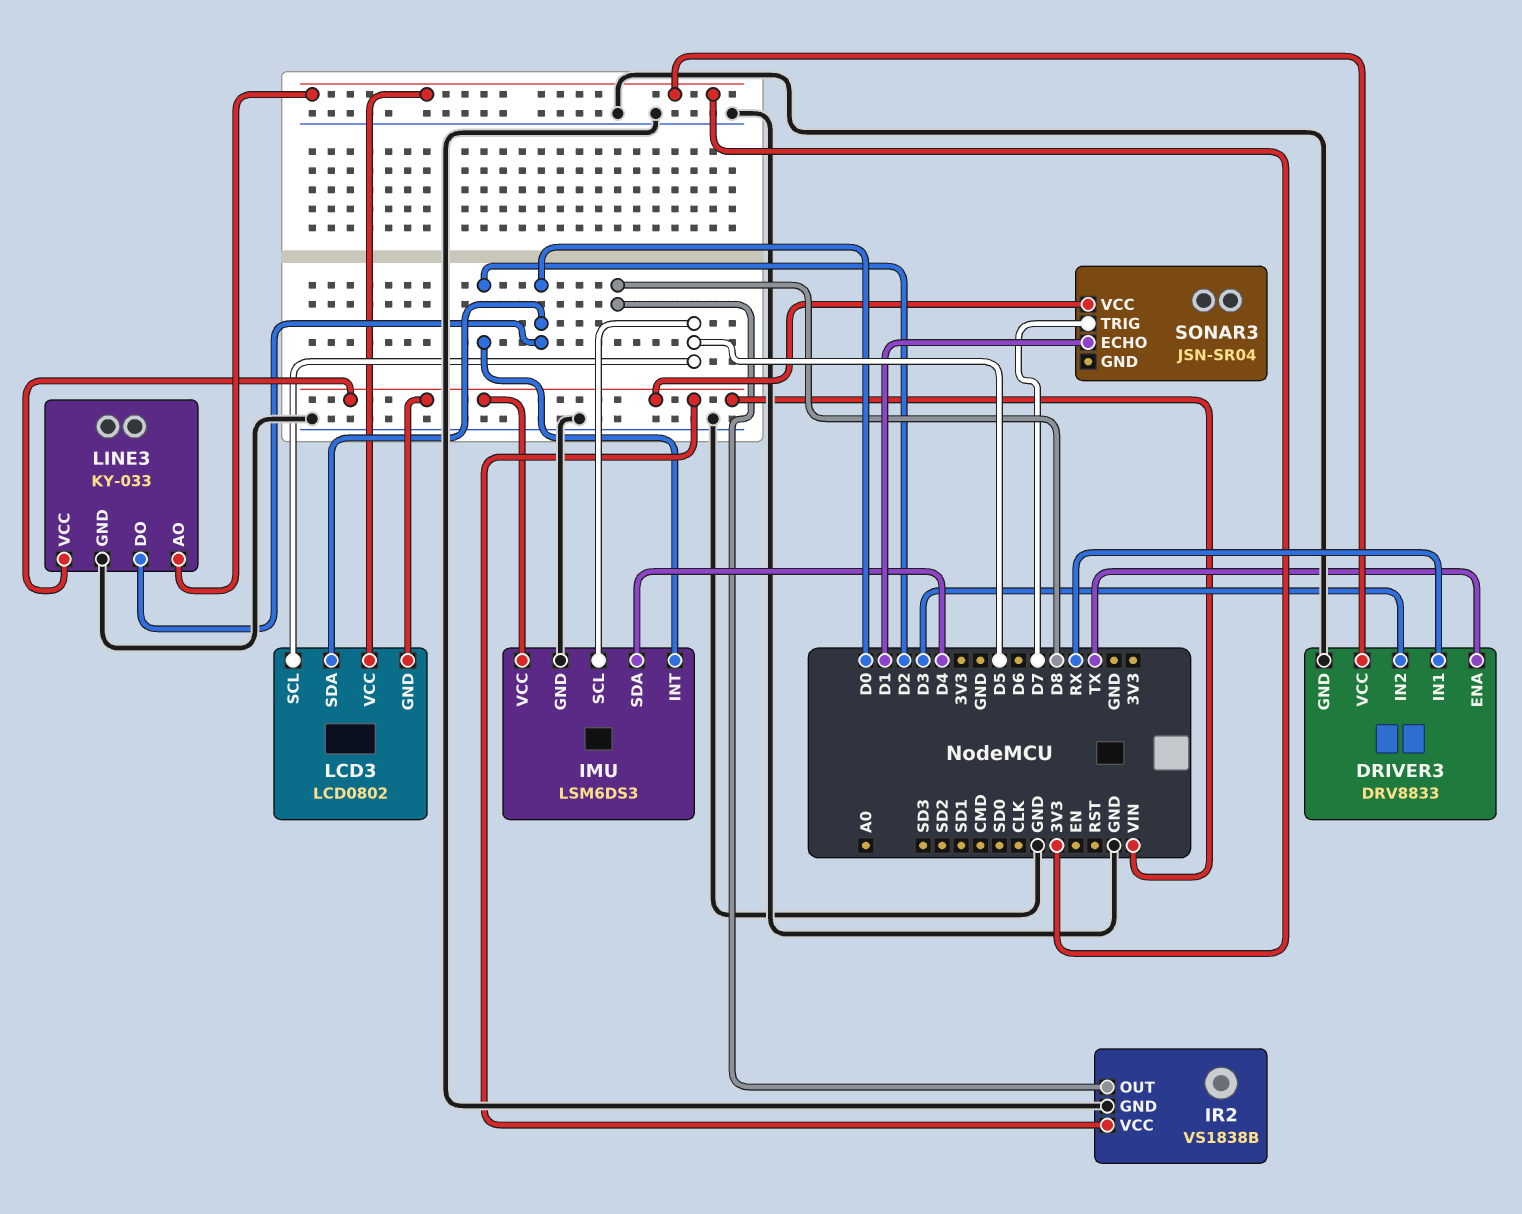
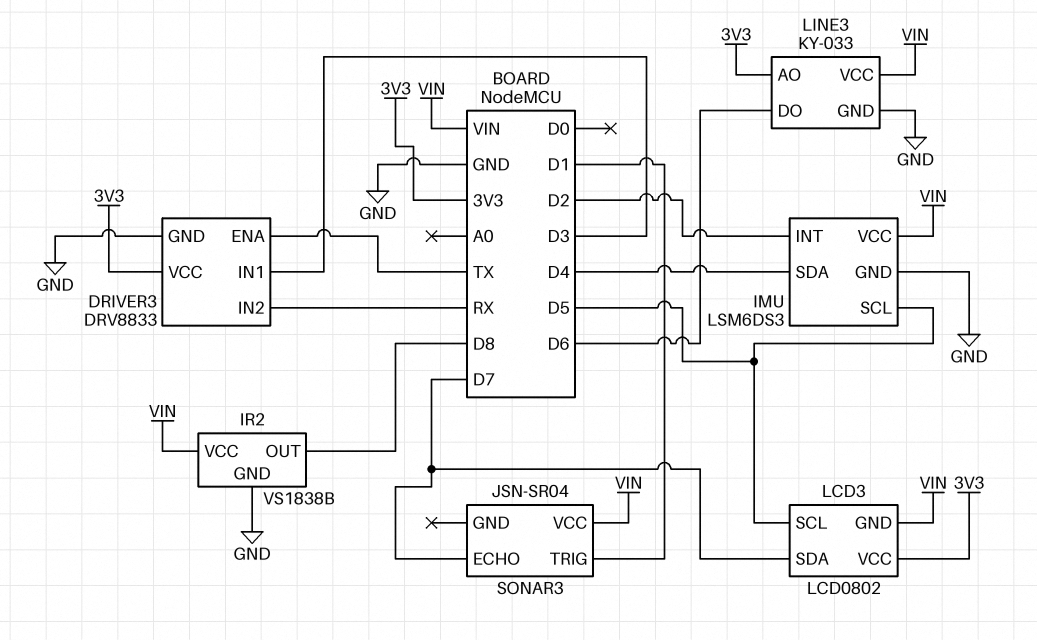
DRIVER3 pin IN1: RX -> D3
DRIVER3 pin IN2: D3 -> RX
LCD3 pin SDA: D0 -> D7
LINE3 pin DO: D0 -> D6
SONAR3 pin ECHO: D1 -> D7
SONAR3 pin TRIG: D7 -> D1

